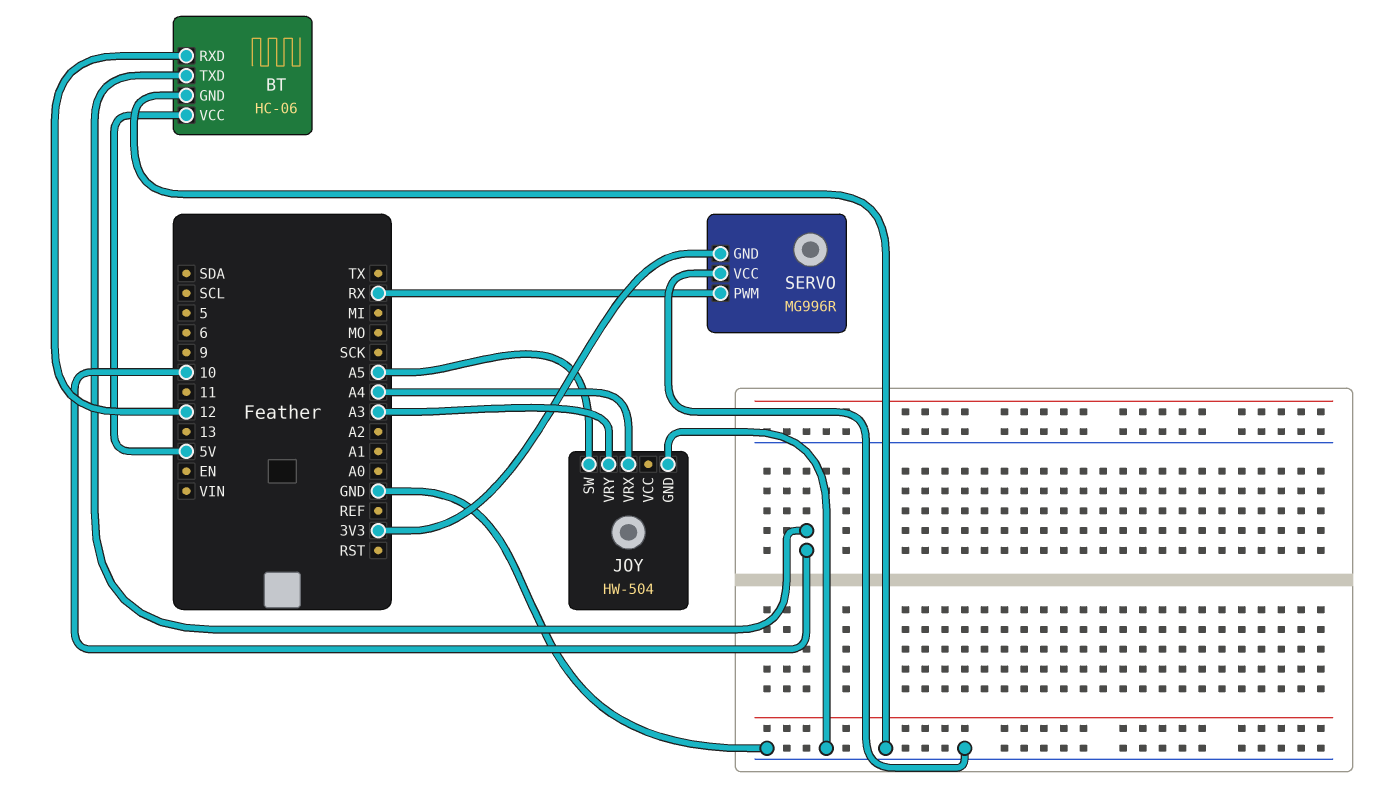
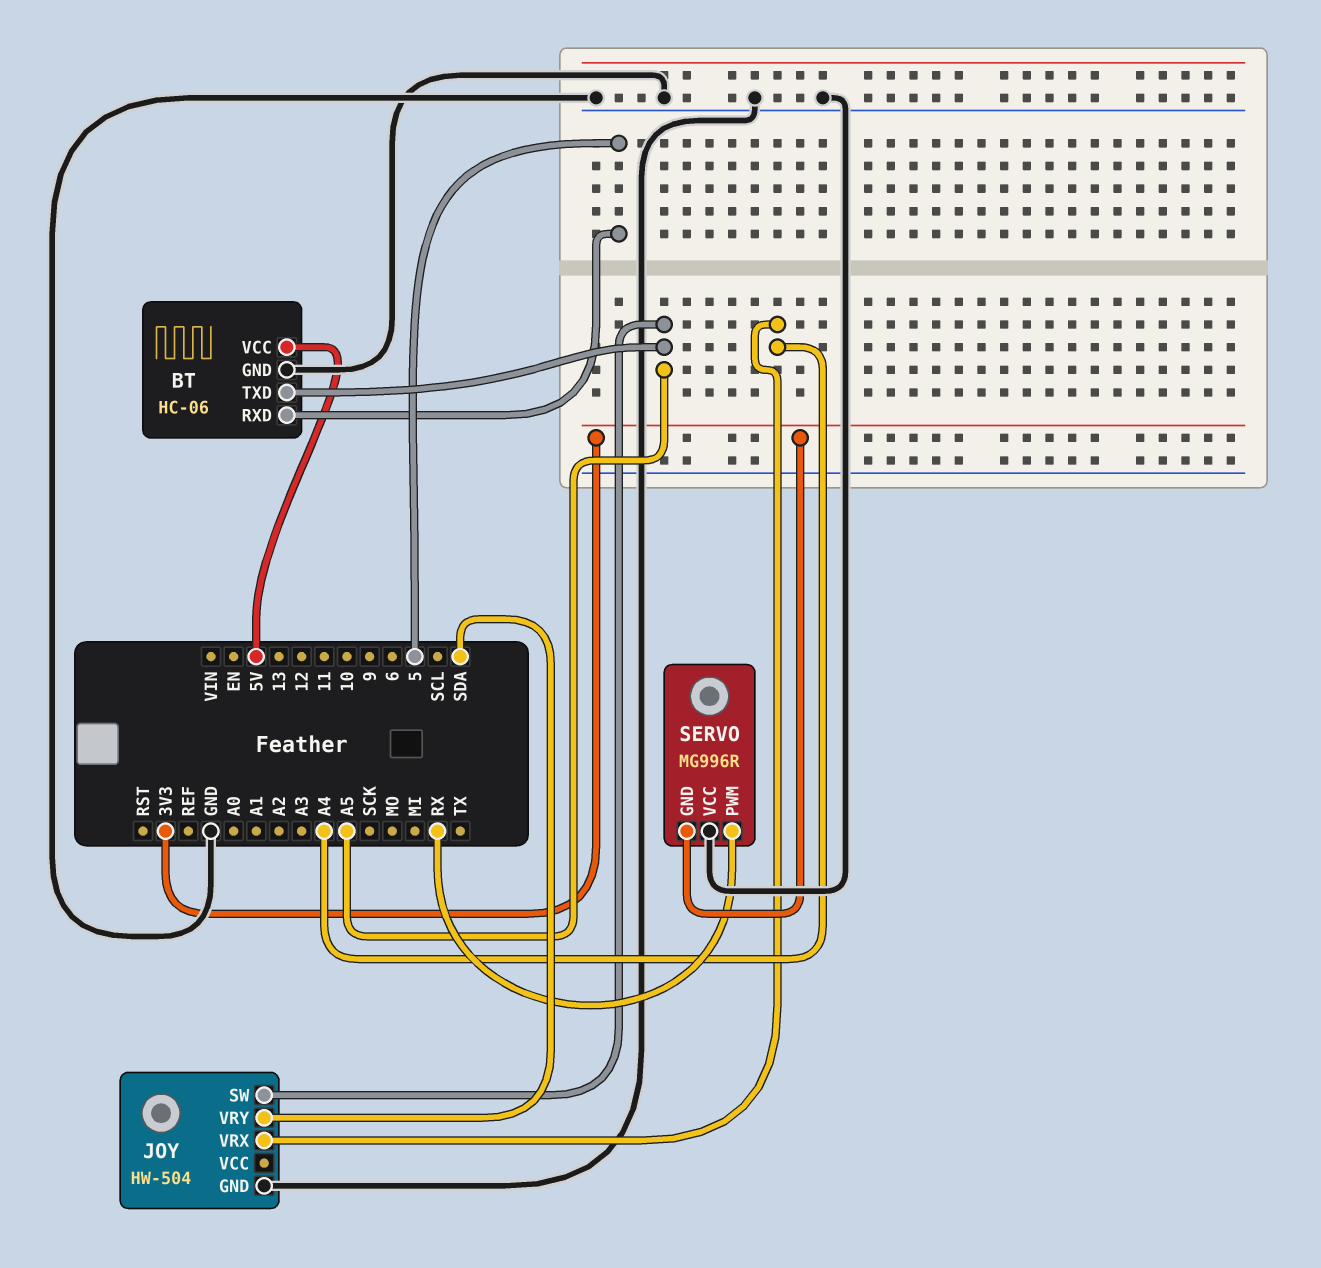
BT pin RXD: 12 -> 5
BT pin TXD: 10 -> A5
JOY pin VRY: A3 -> SDA

